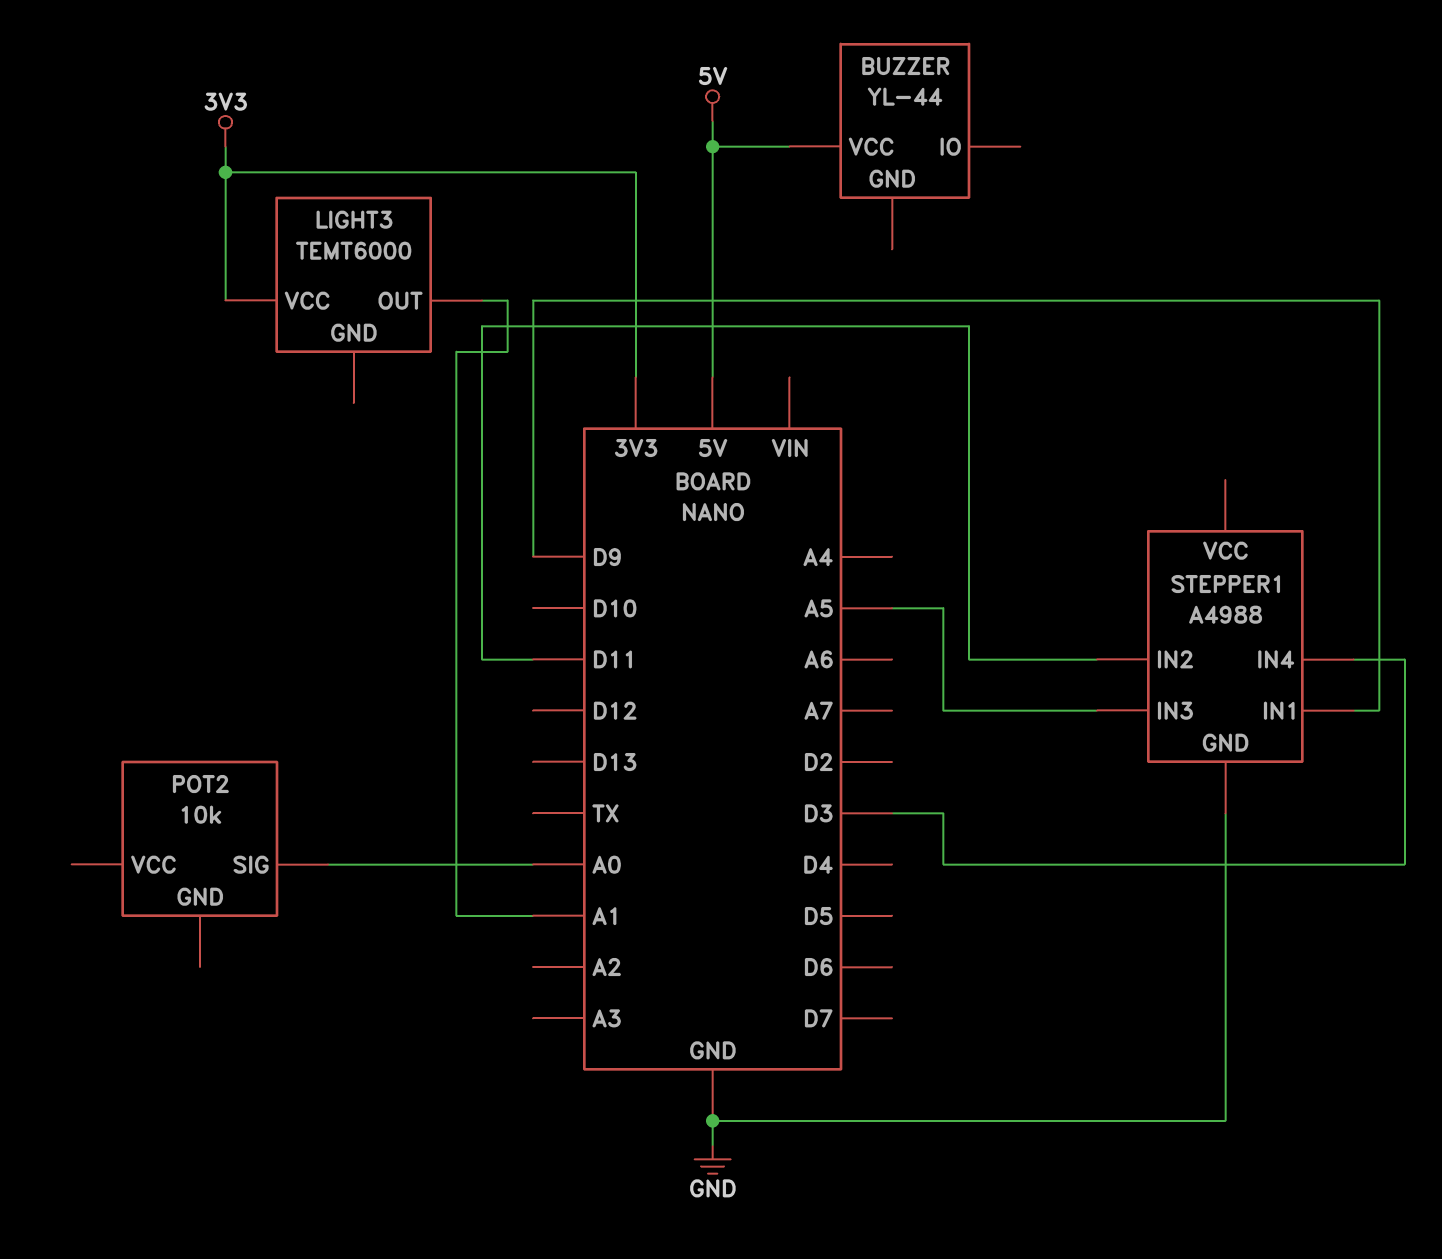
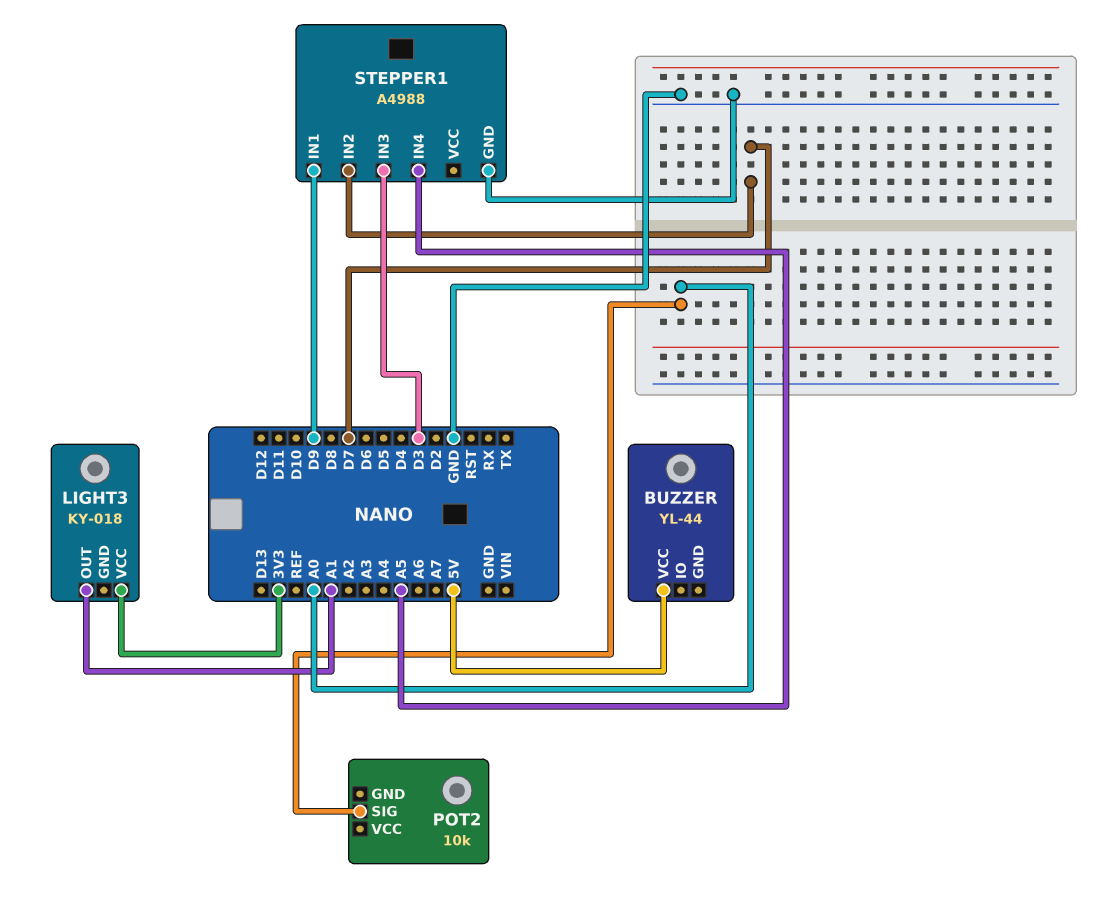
LIGHT3: TEMT6000 -> KY-018
STEPPER1 pin IN2: D11 -> D7
STEPPER1 pin IN3: A5 -> D3
STEPPER1 pin IN4: D3 -> A5

